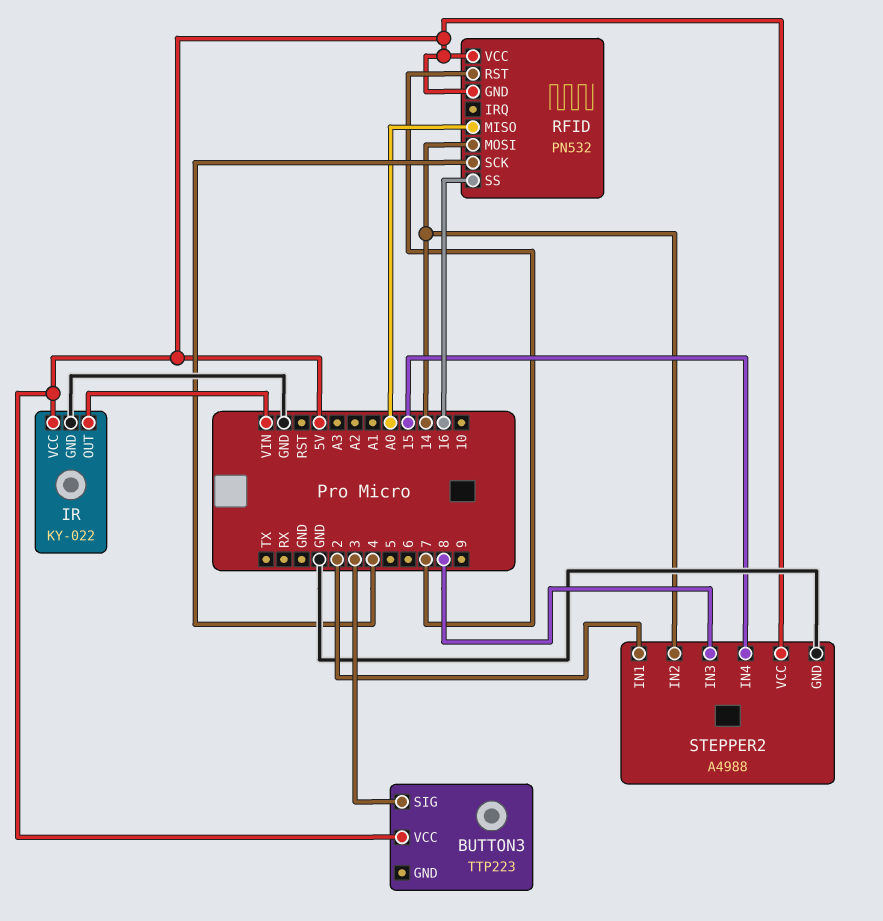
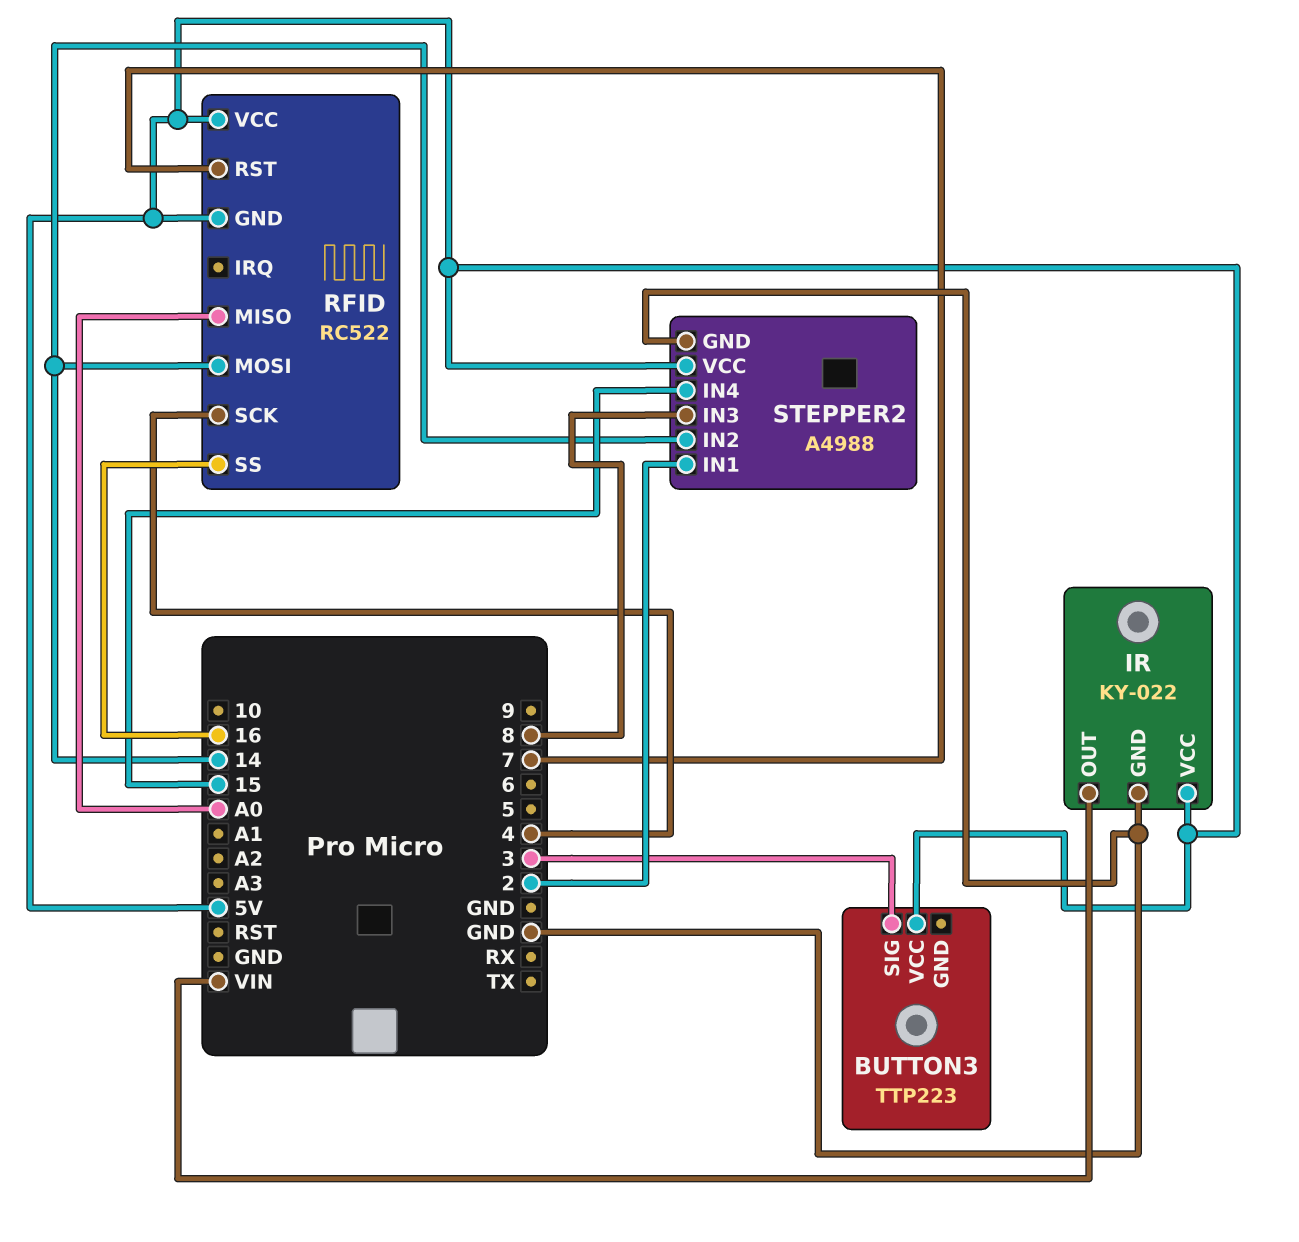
RFID: PN532 -> RC522

